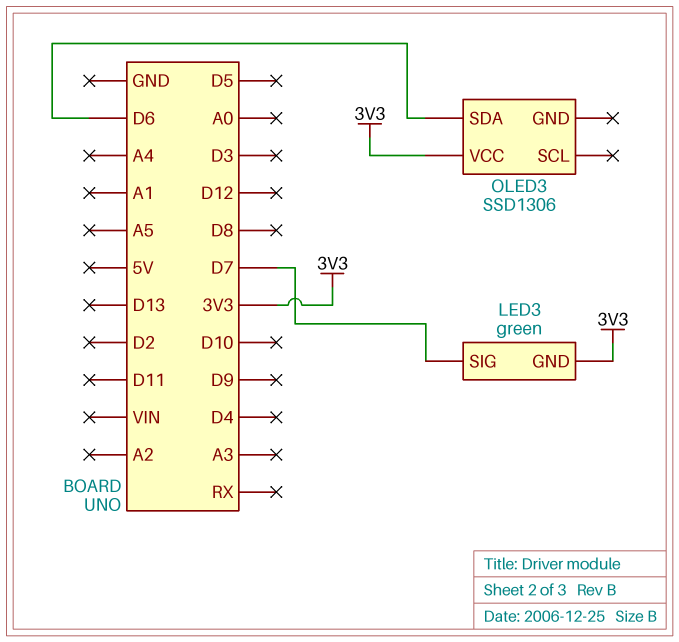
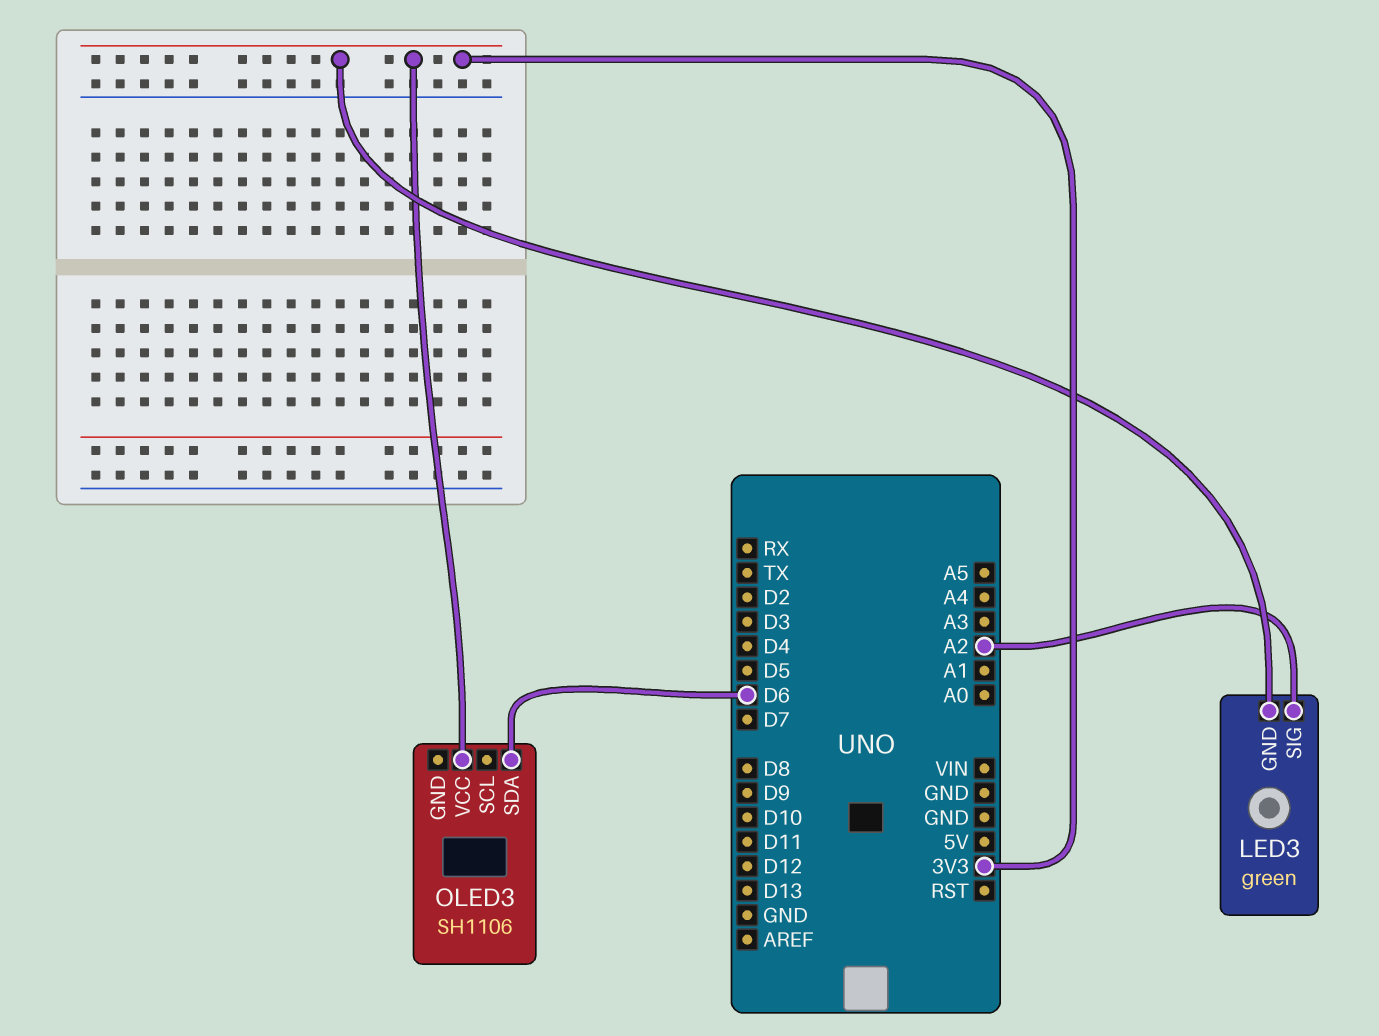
LED3 pin SIG: D7 -> A2
OLED3: SSD1306 -> SH1106

